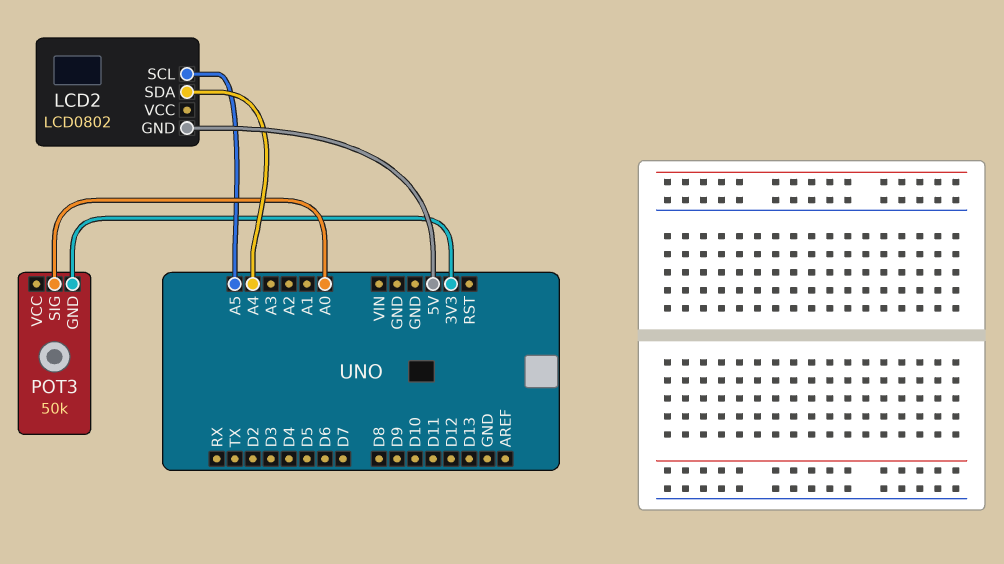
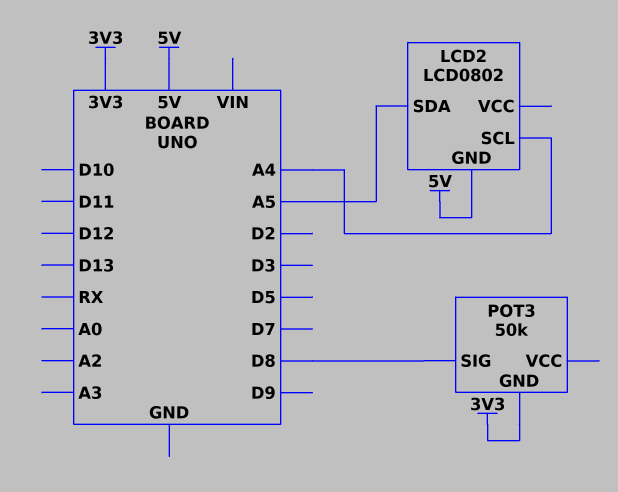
LCD2 pin SCL: A5 -> A4
LCD2 pin SDA: A4 -> A5
POT3 pin SIG: A0 -> D8

